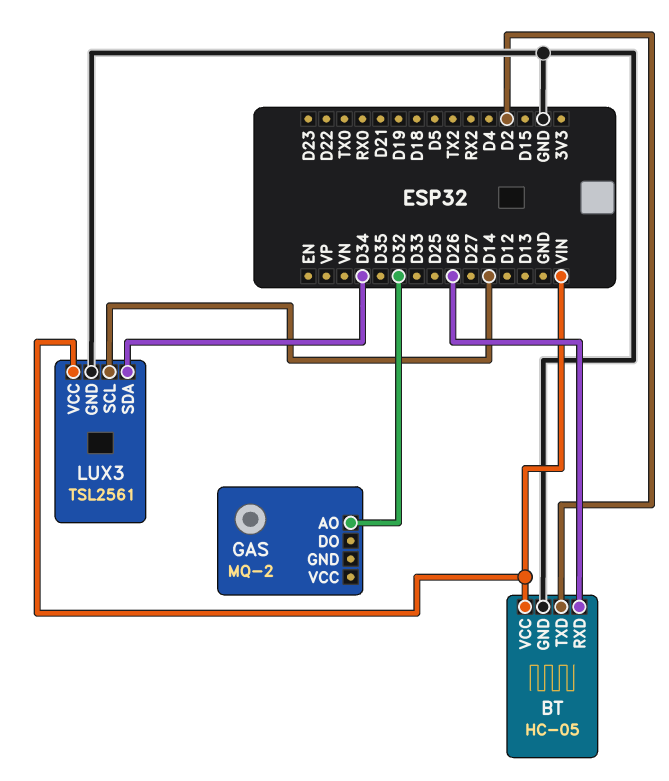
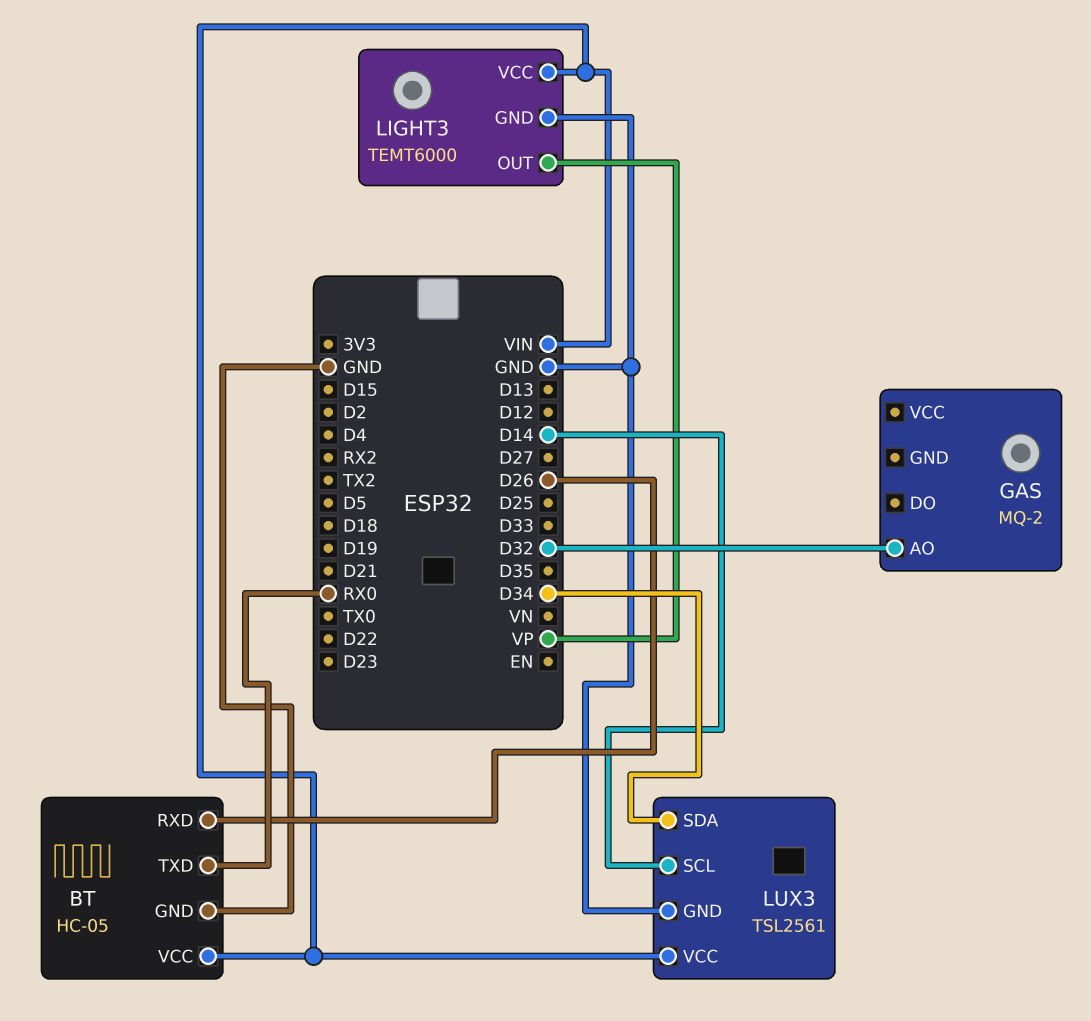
BT pin TXD: D2 -> RX0
LIGHT3: none -> TEMT6000
LIGHT3 pin GND: none -> GND
LIGHT3 pin OUT: none -> VP
LIGHT3 pin VCC: none -> VIN

